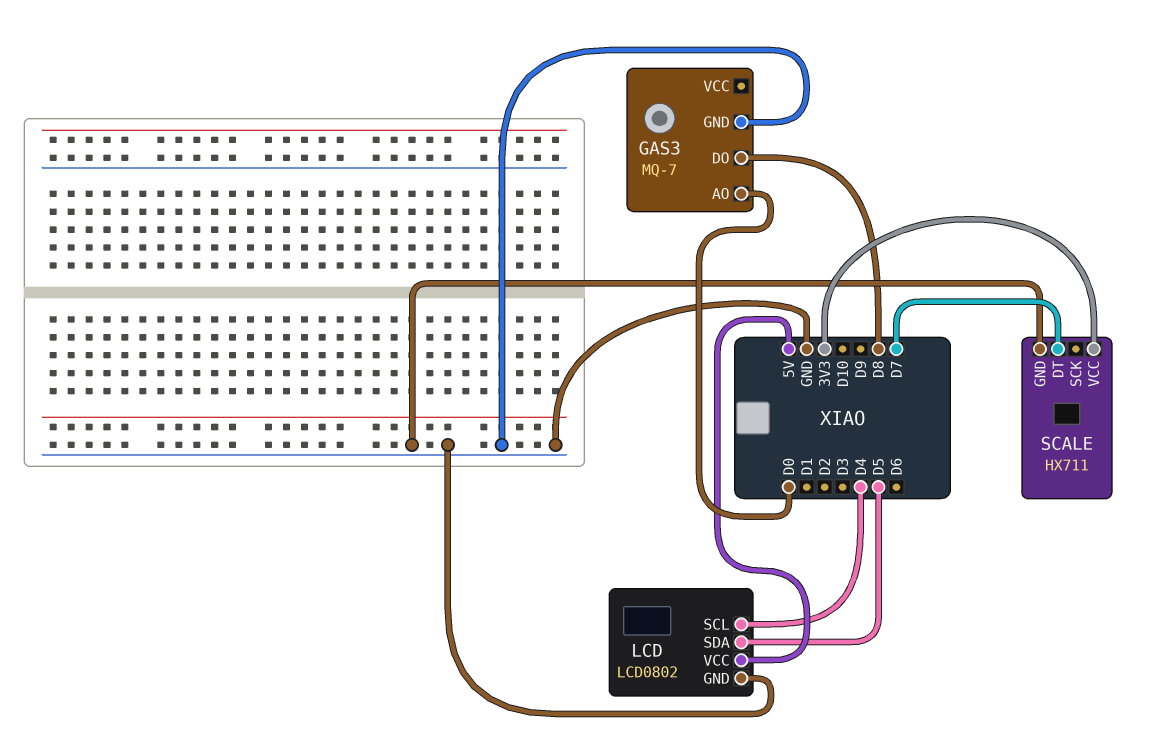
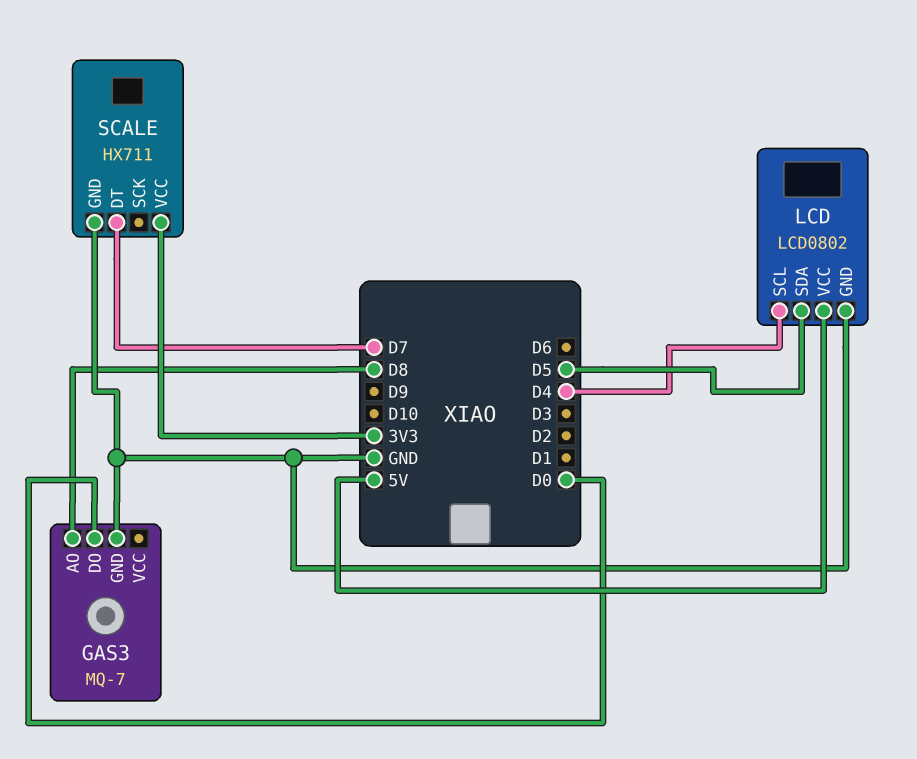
GAS3 pin AO: D0 -> D8
GAS3 pin DO: D8 -> D0

